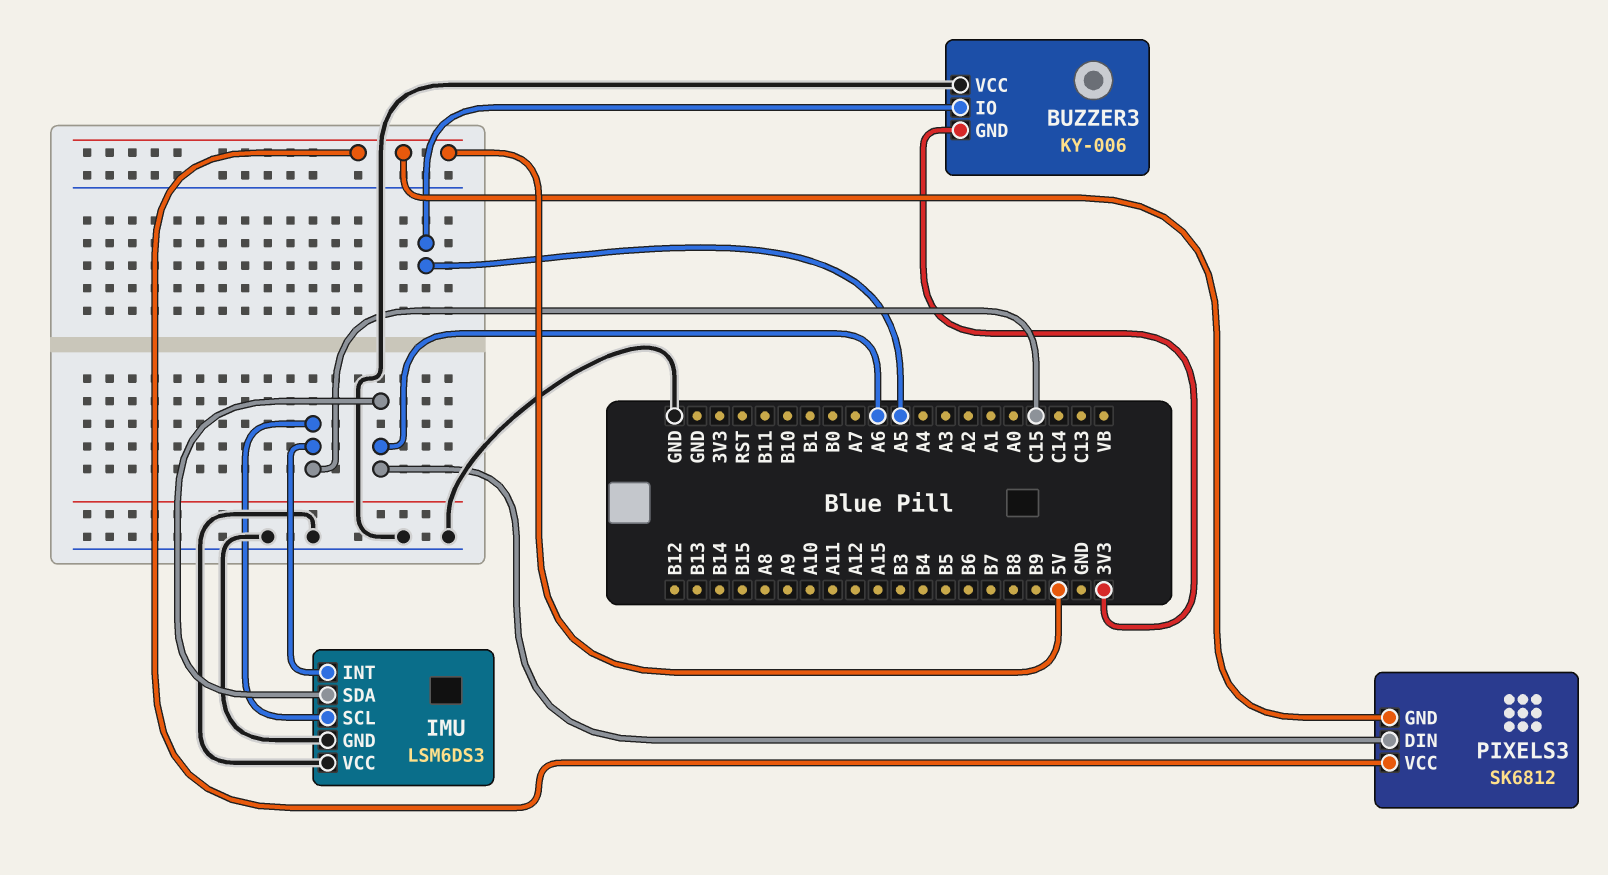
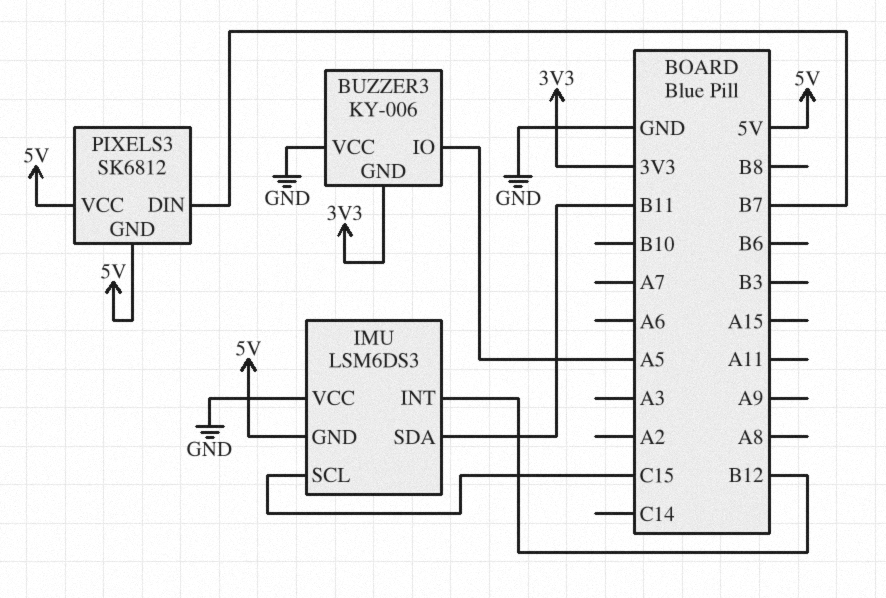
IMU pin GND: GND -> 5V
IMU pin INT: C15 -> B12
IMU pin SDA: A6 -> B11
PIXELS3 pin DIN: A6 -> B7

